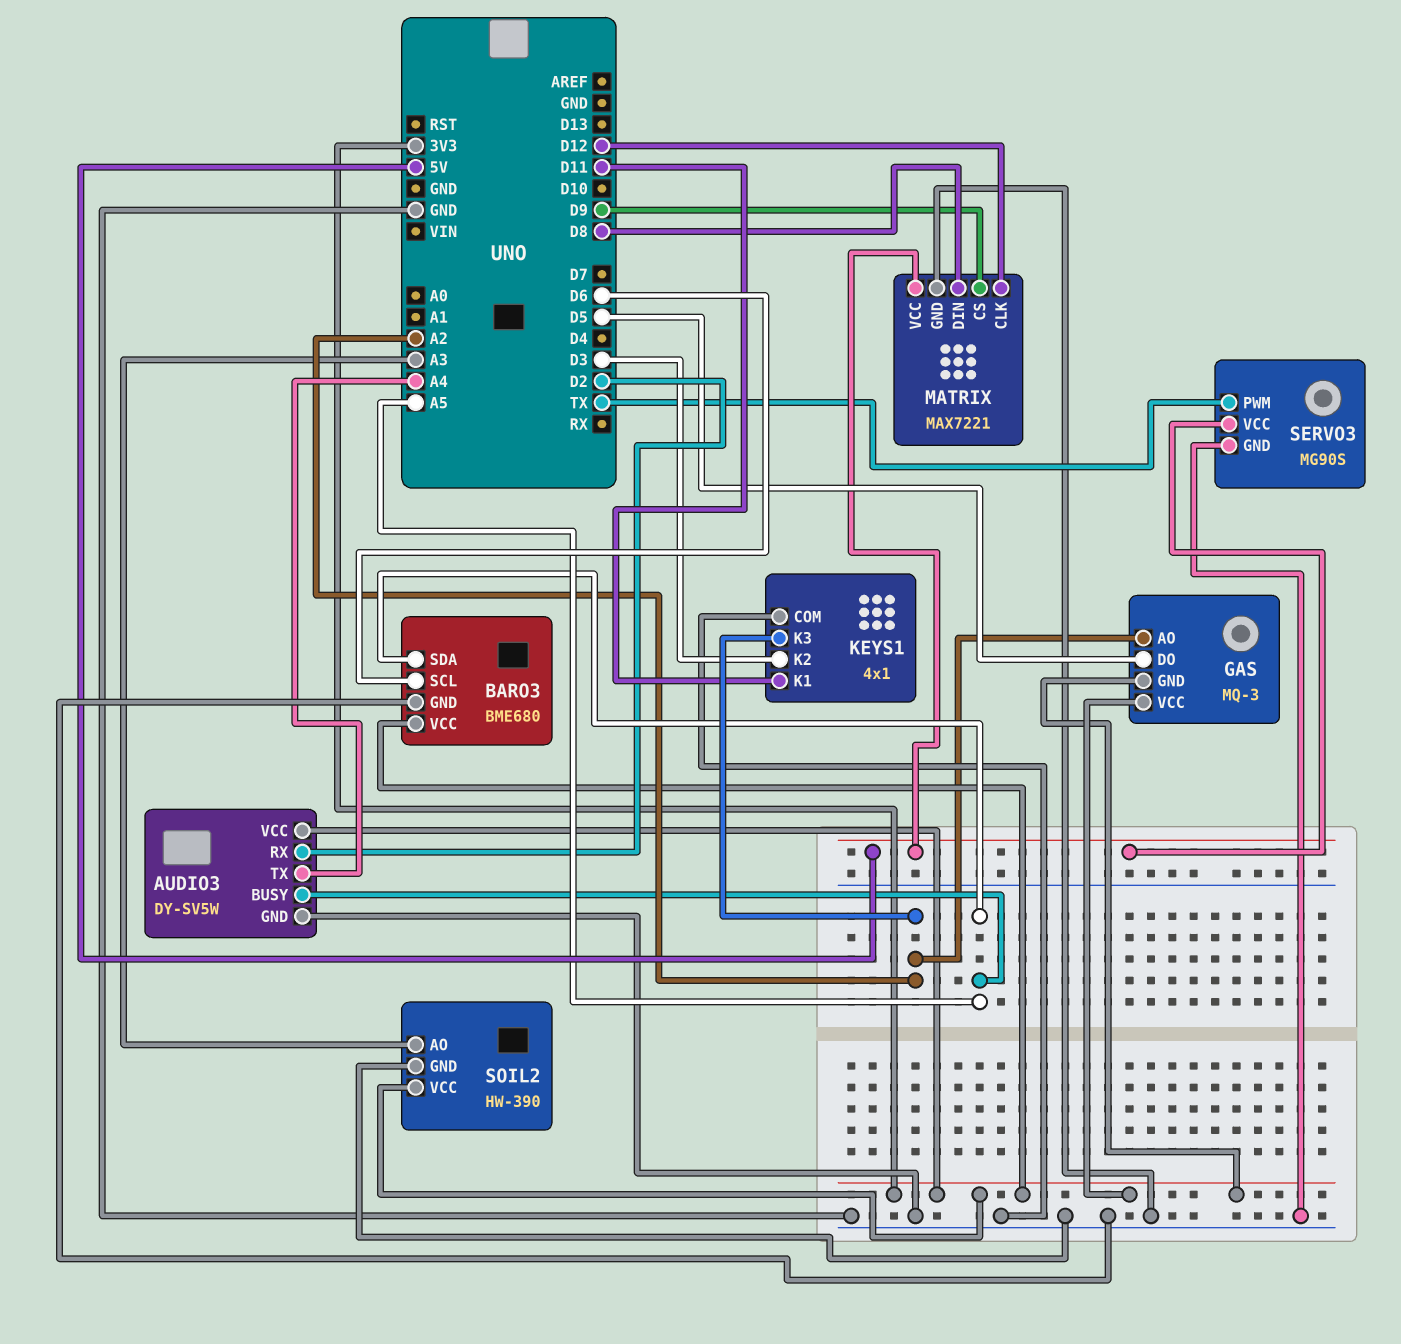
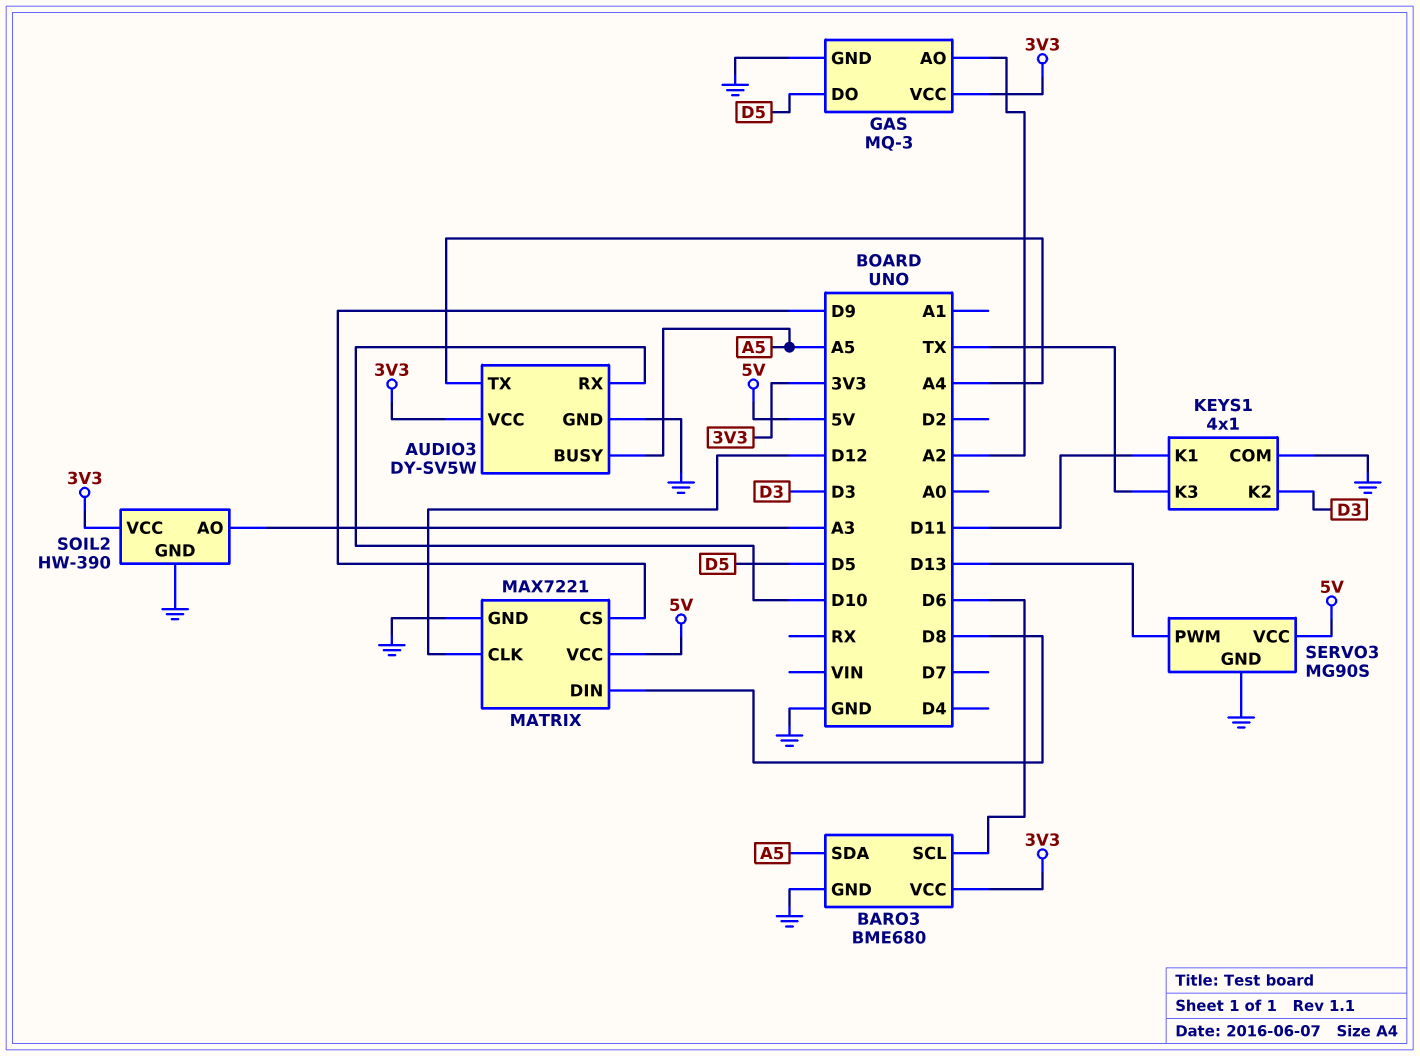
AUDIO3 pin RX: D2 -> D10
GAS pin GND: 3V3 -> GND
KEYS1 pin K3: A2 -> TX
SERVO3 pin PWM: TX -> D13

